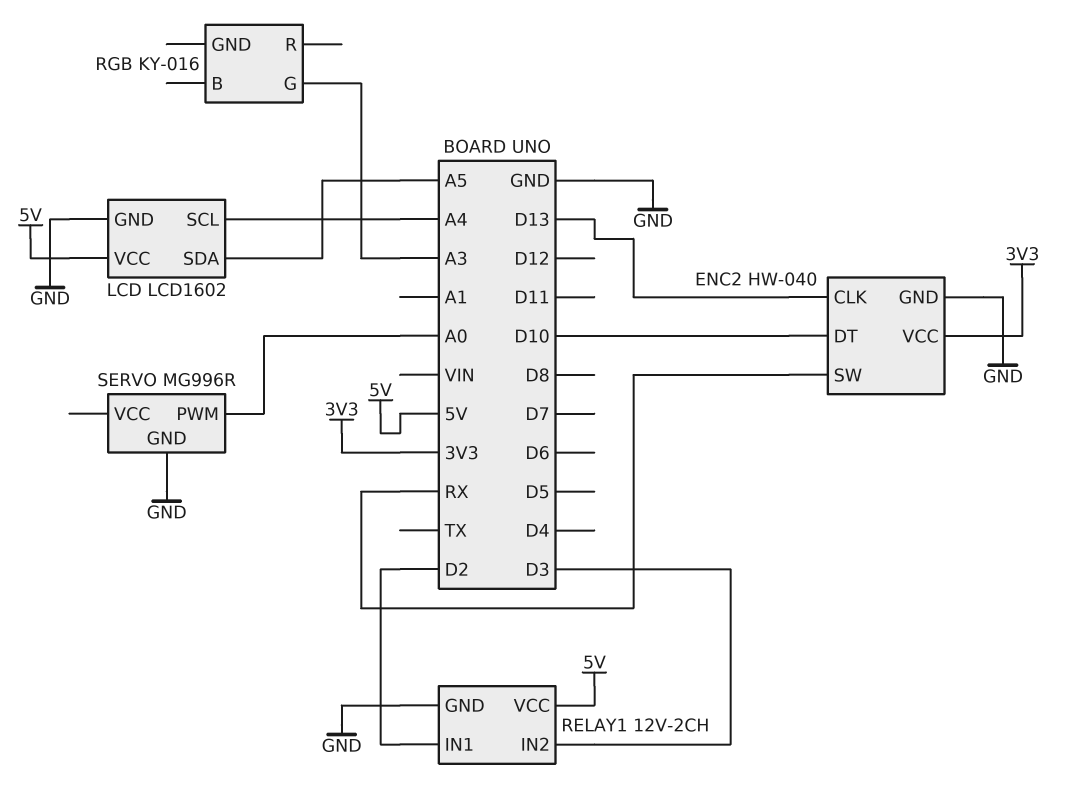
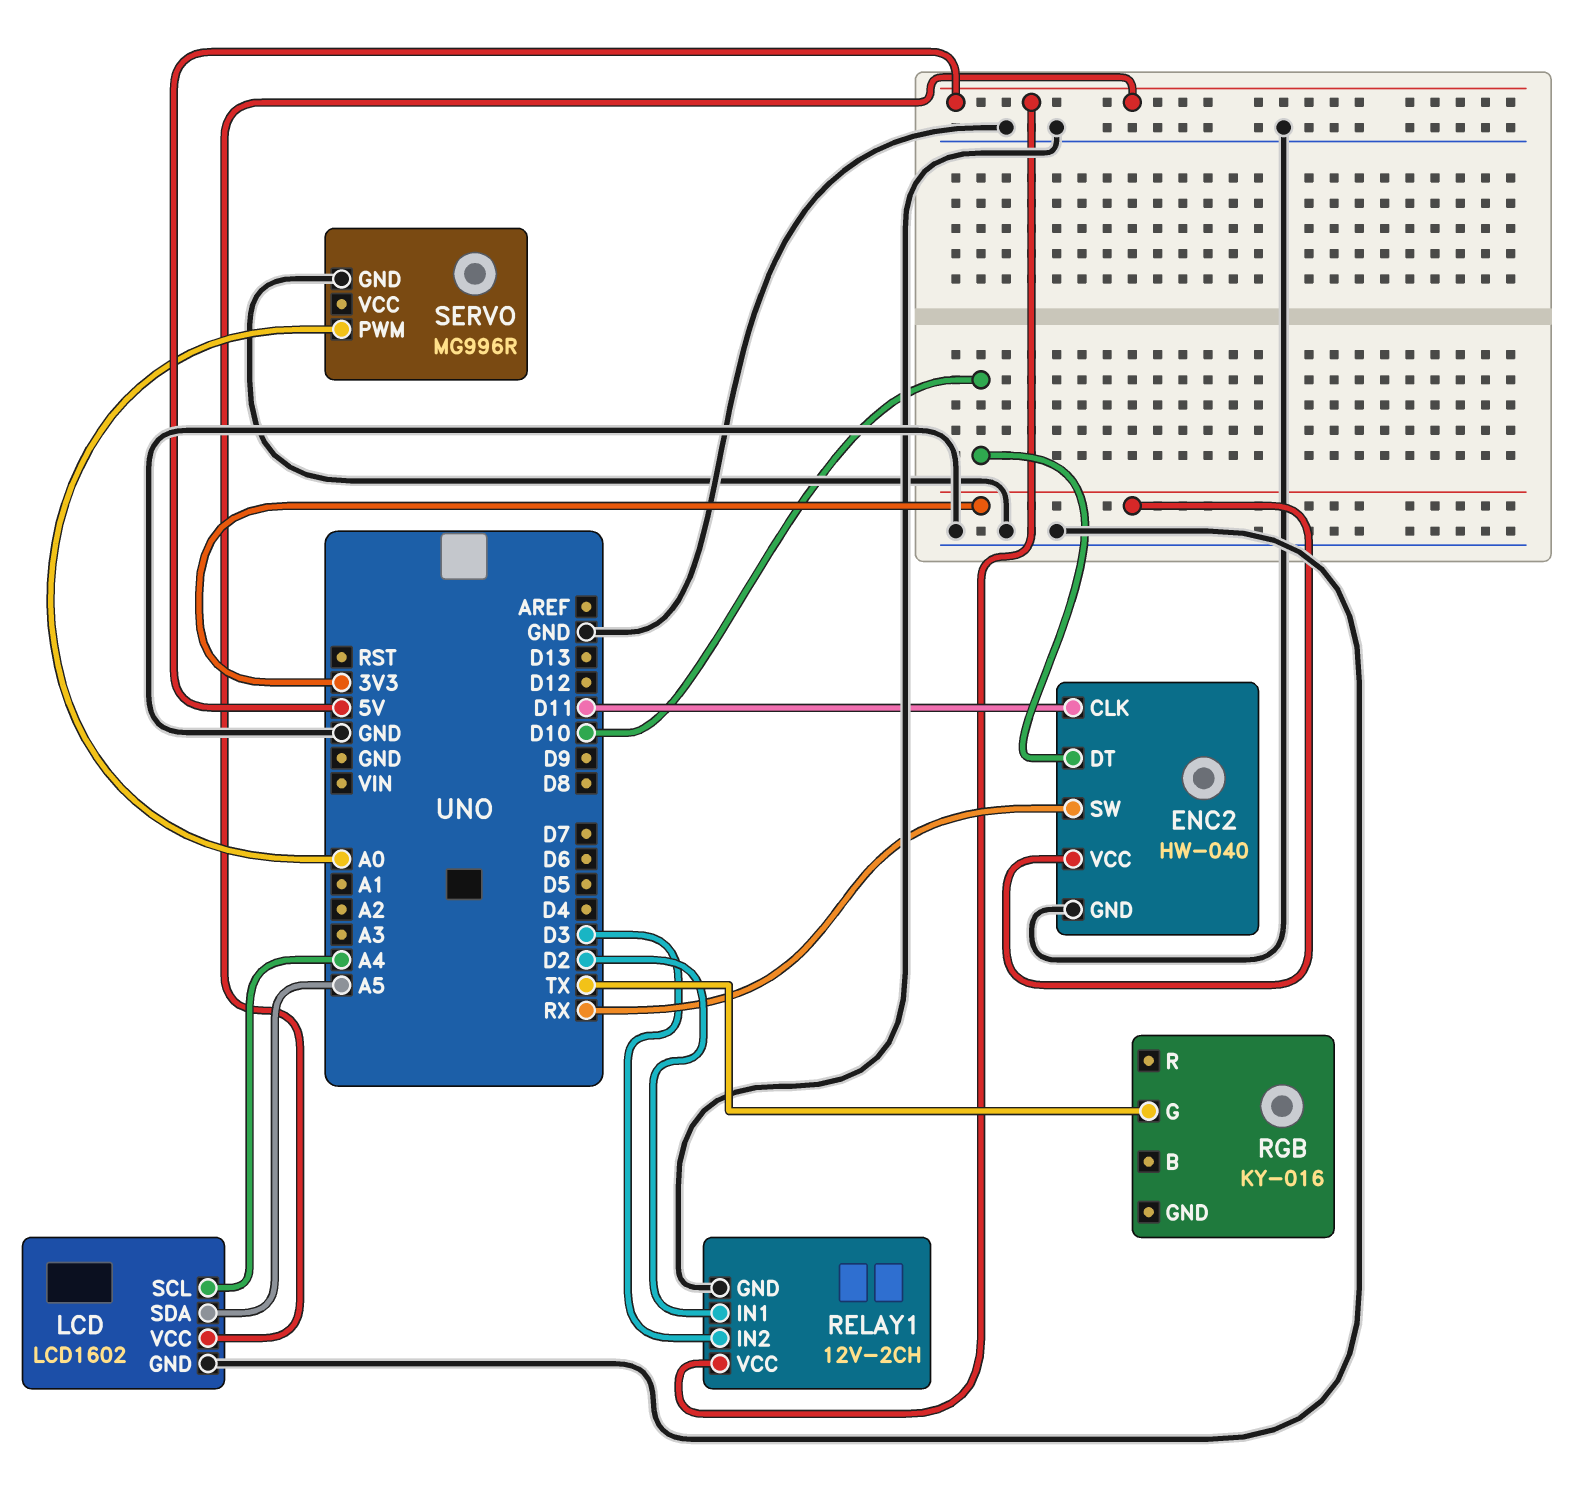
ENC2 pin CLK: D13 -> D11
RGB pin G: A3 -> TX

